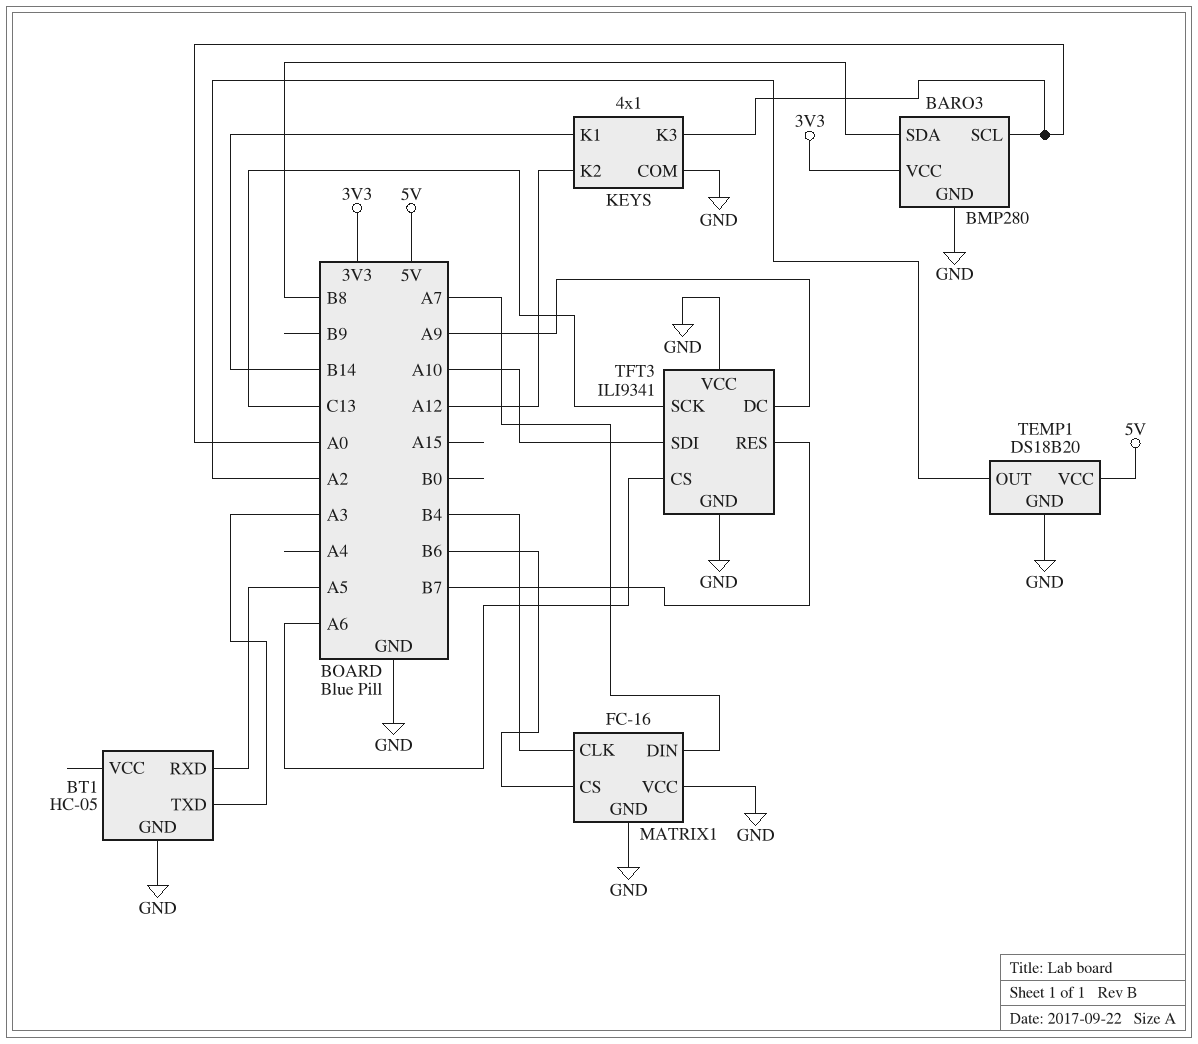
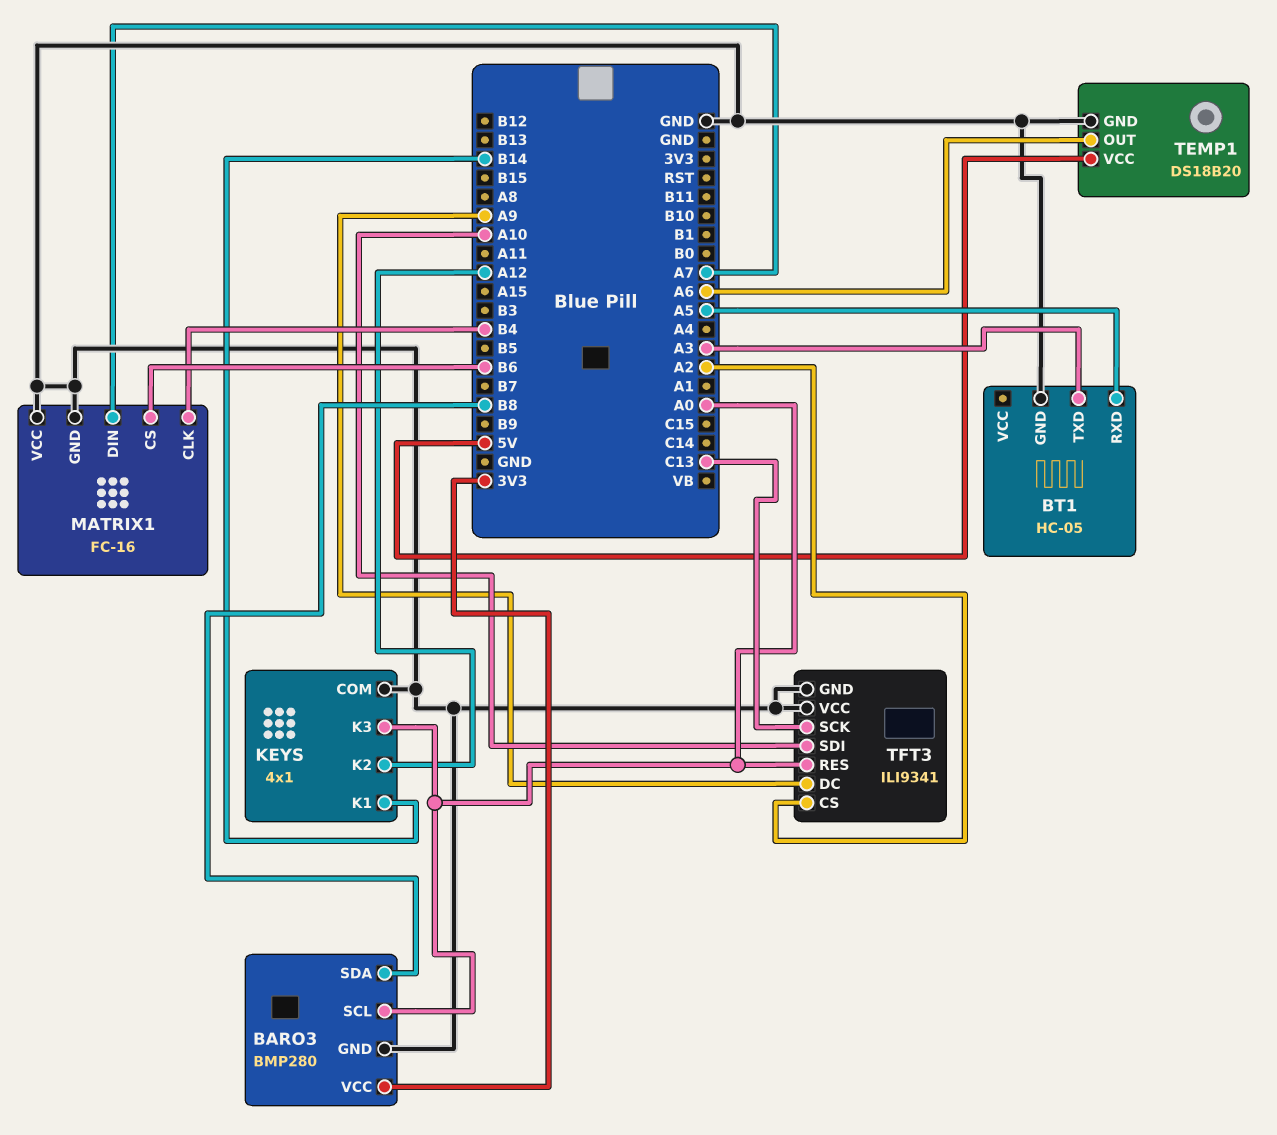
TEMP1 pin OUT: A2 -> A6
TFT3 pin CS: A6 -> A2
TFT3 pin RES: B7 -> A0

